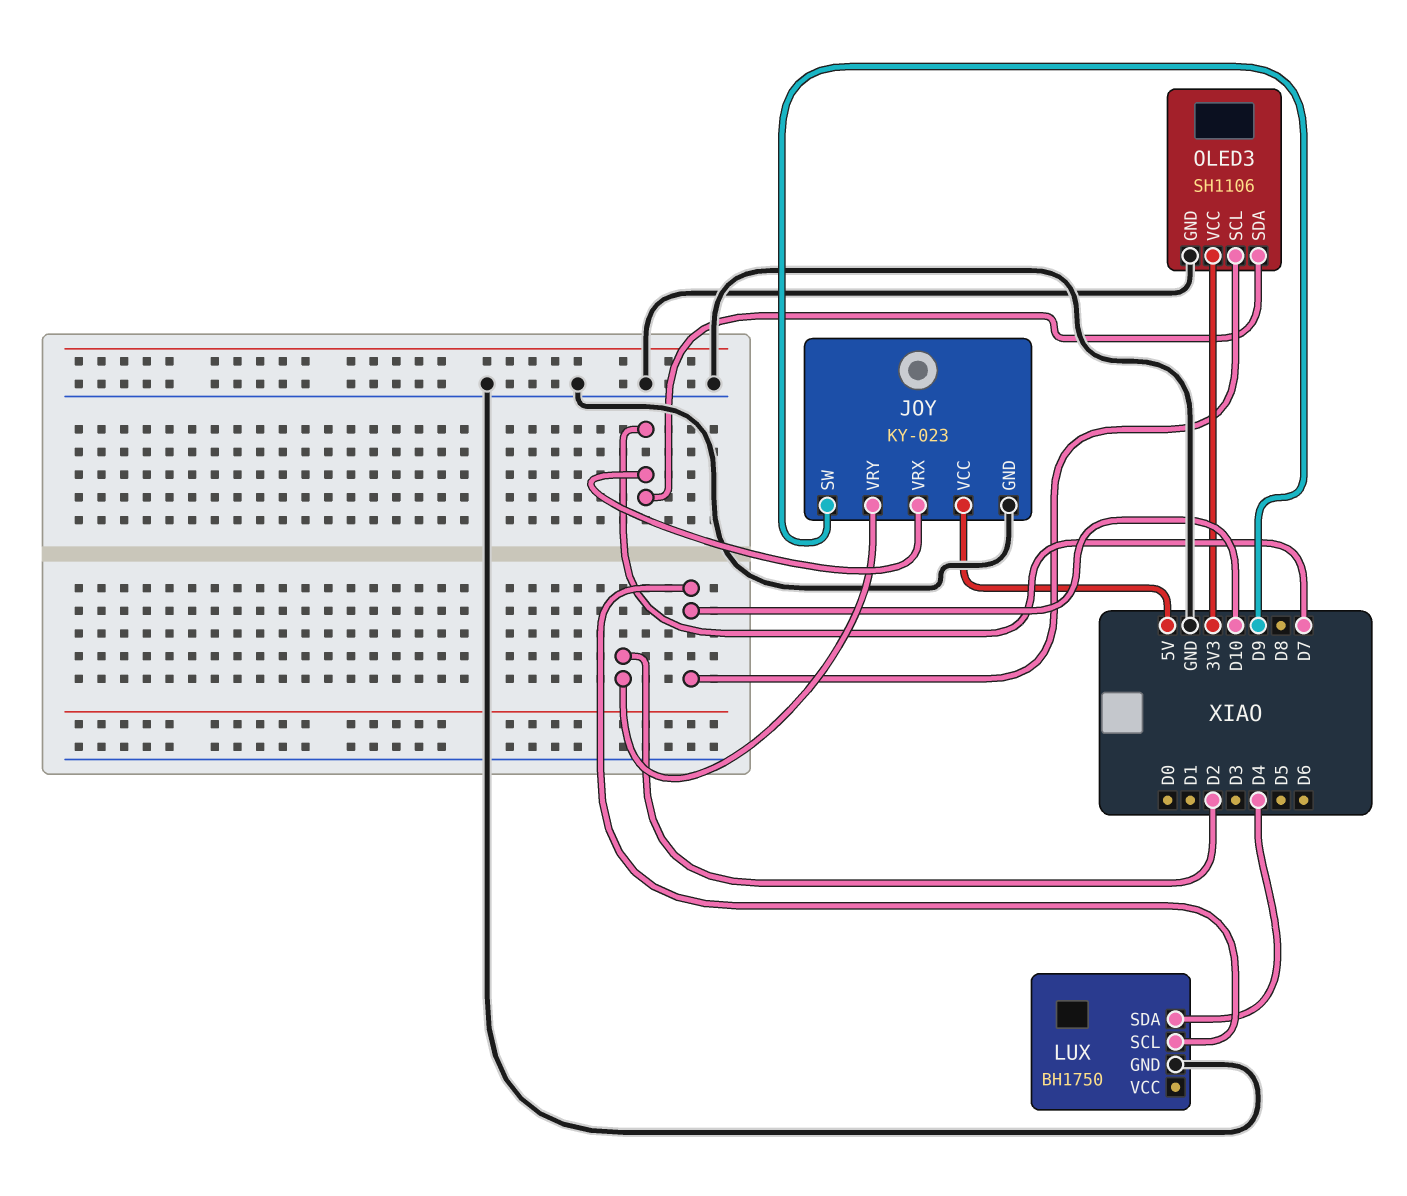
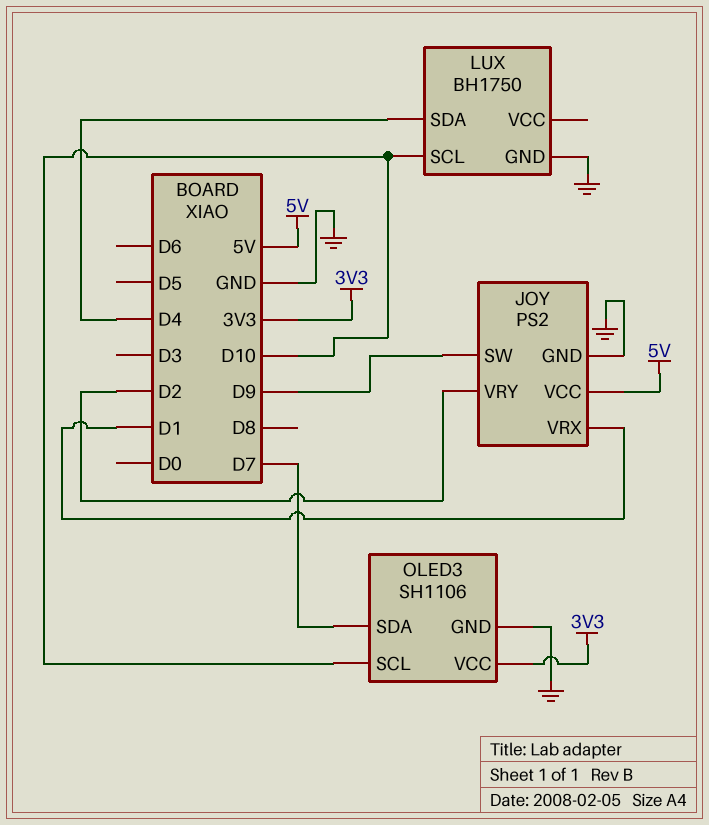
JOY: KY-023 -> PS2
JOY pin VRX: D7 -> D1

